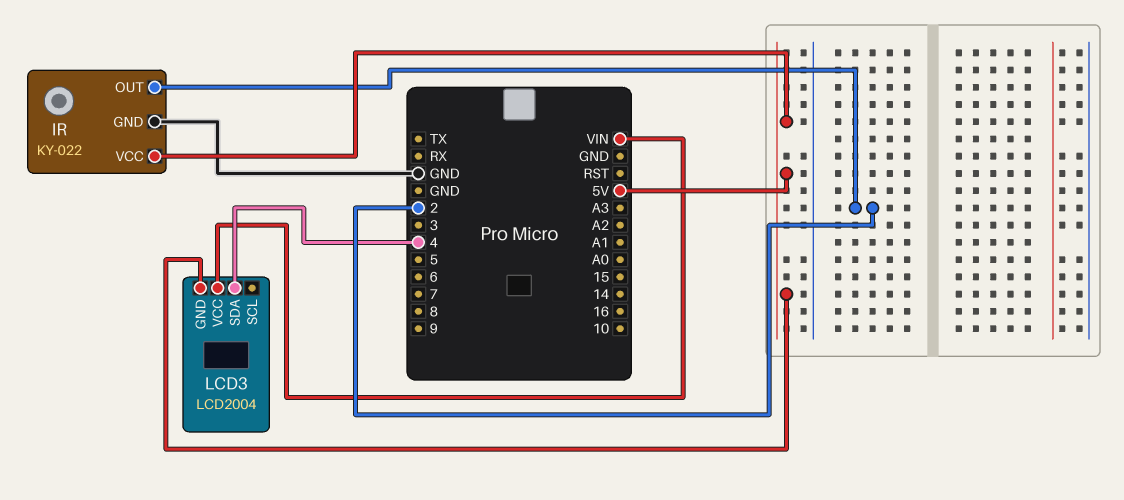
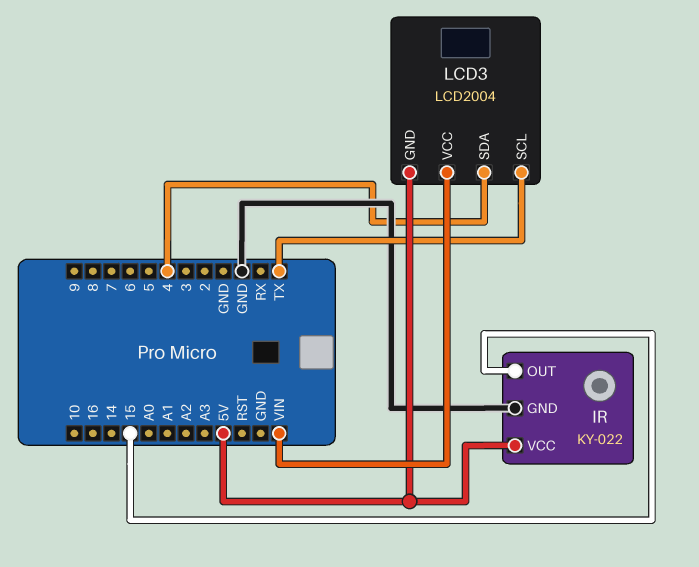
IR pin OUT: 2 -> 15
LCD3 pin SCL: none -> TX

